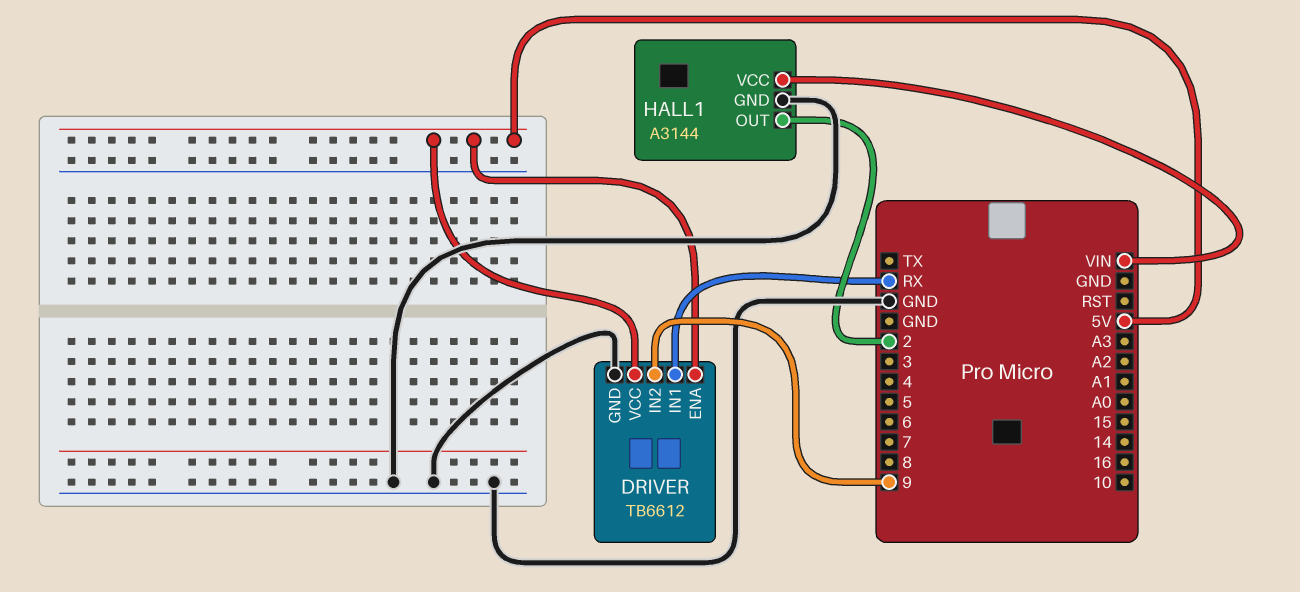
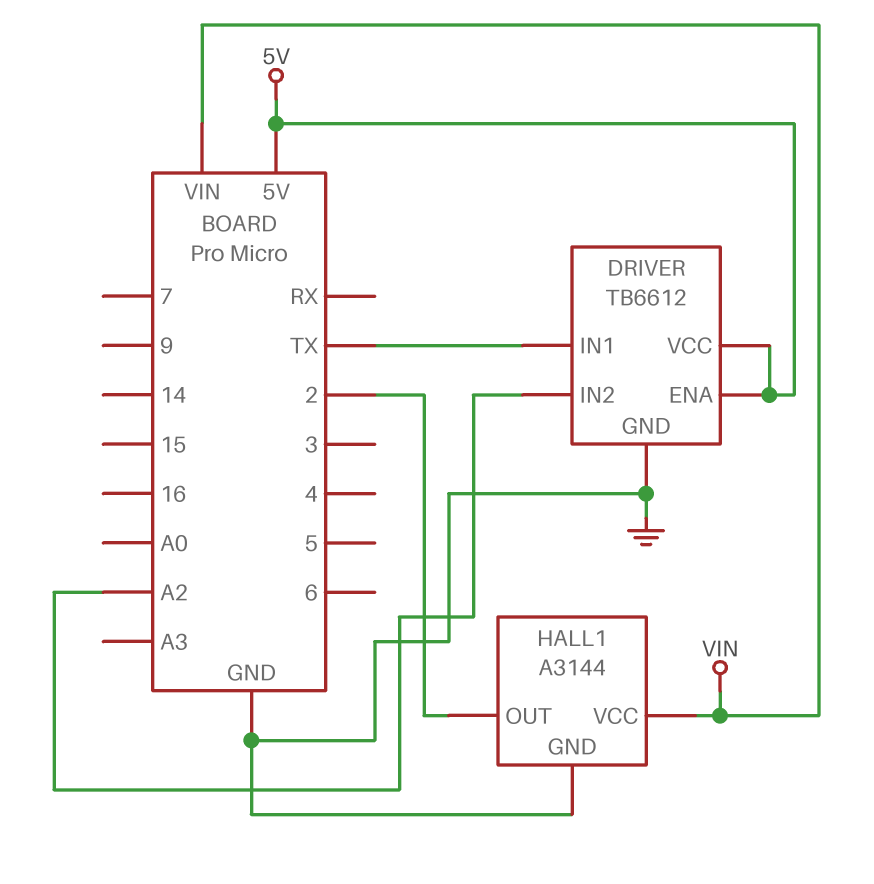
DRIVER pin IN1: RX -> TX
DRIVER pin IN2: 9 -> A2

